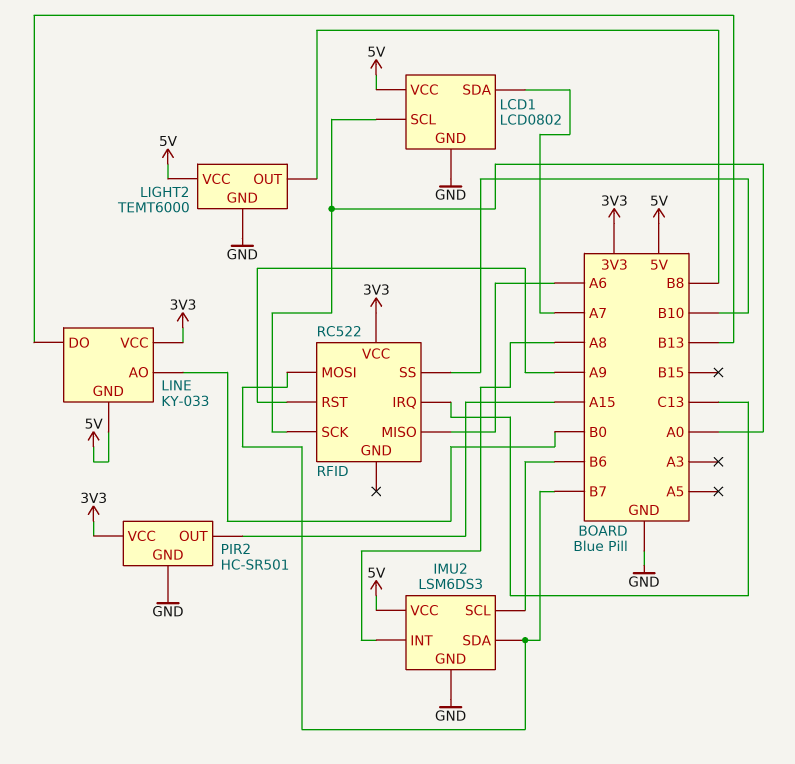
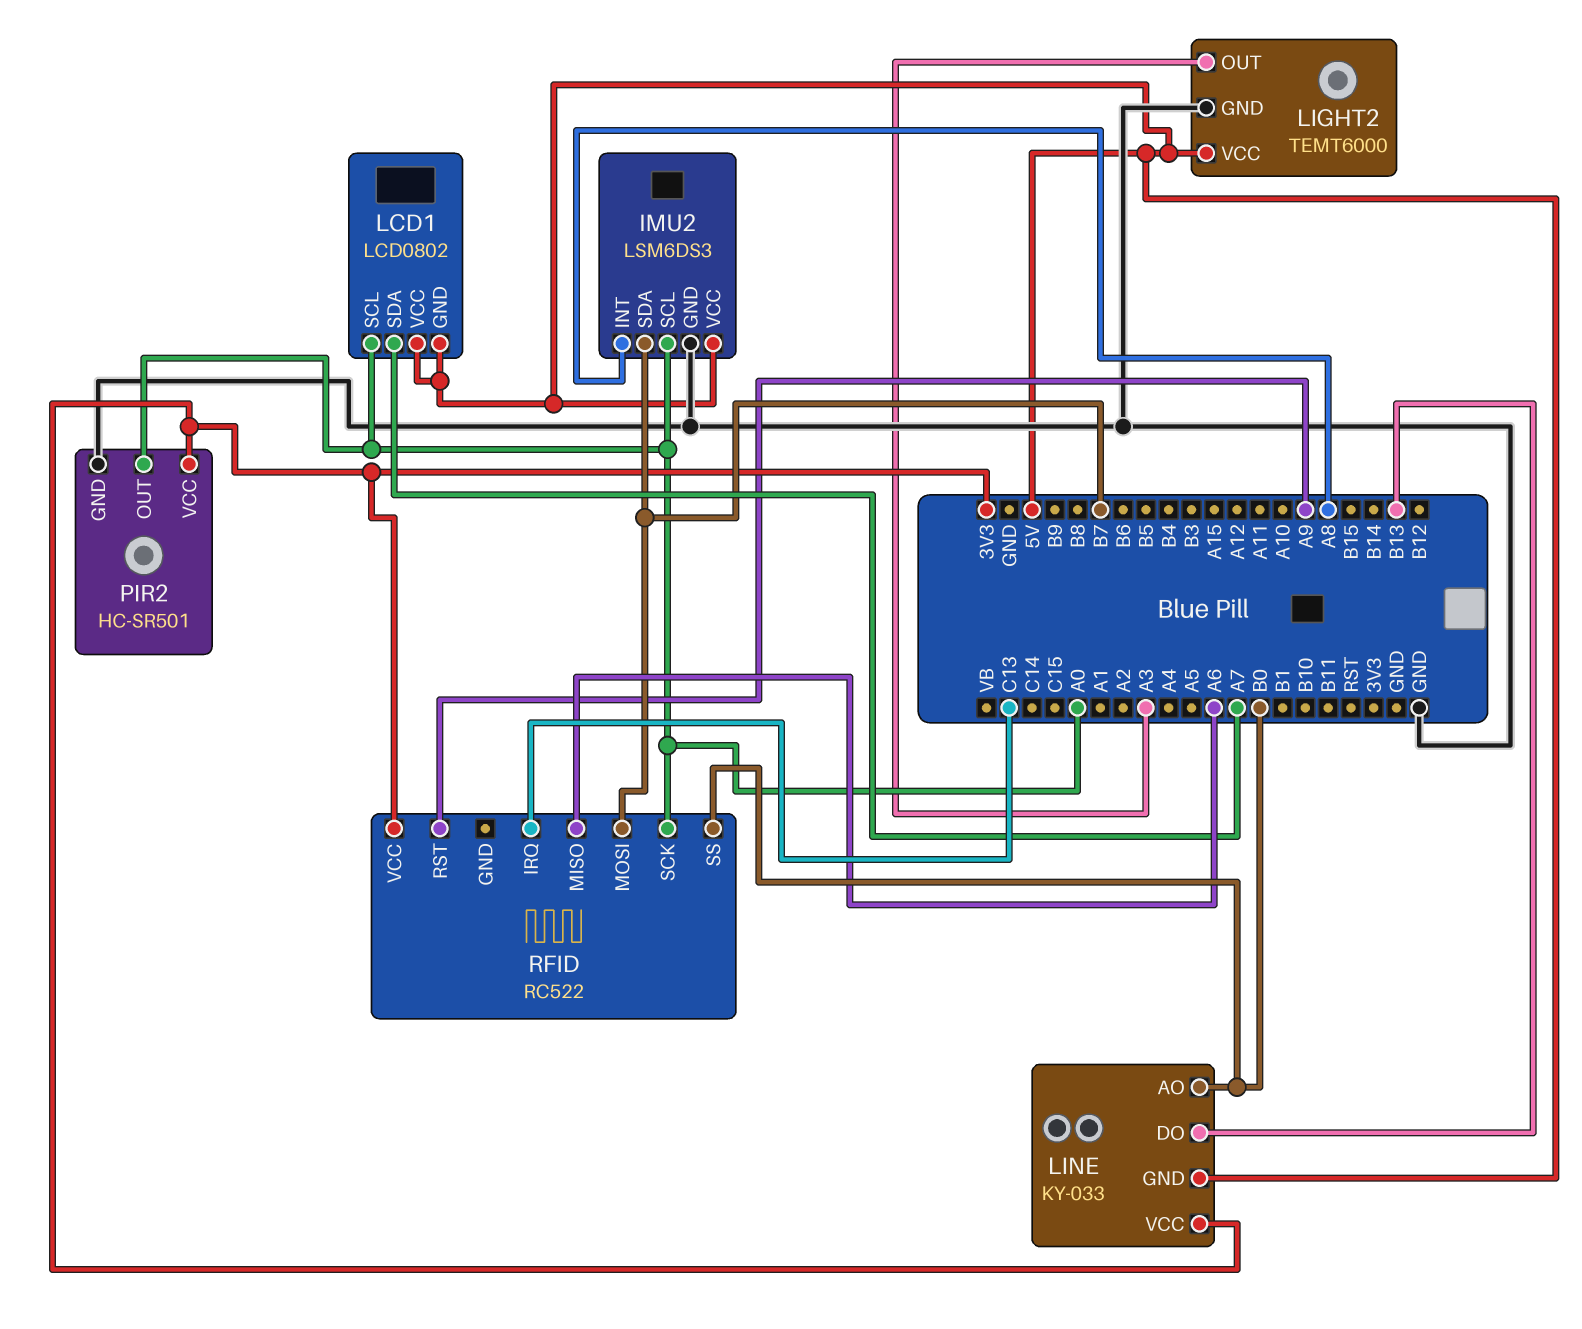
IMU2 pin SCL: B6 -> A0
LCD1 pin GND: GND -> 5V
LIGHT2 pin OUT: B8 -> A3
PIR2 pin OUT: A15 -> A0
RFID pin SS: B10 -> B0

